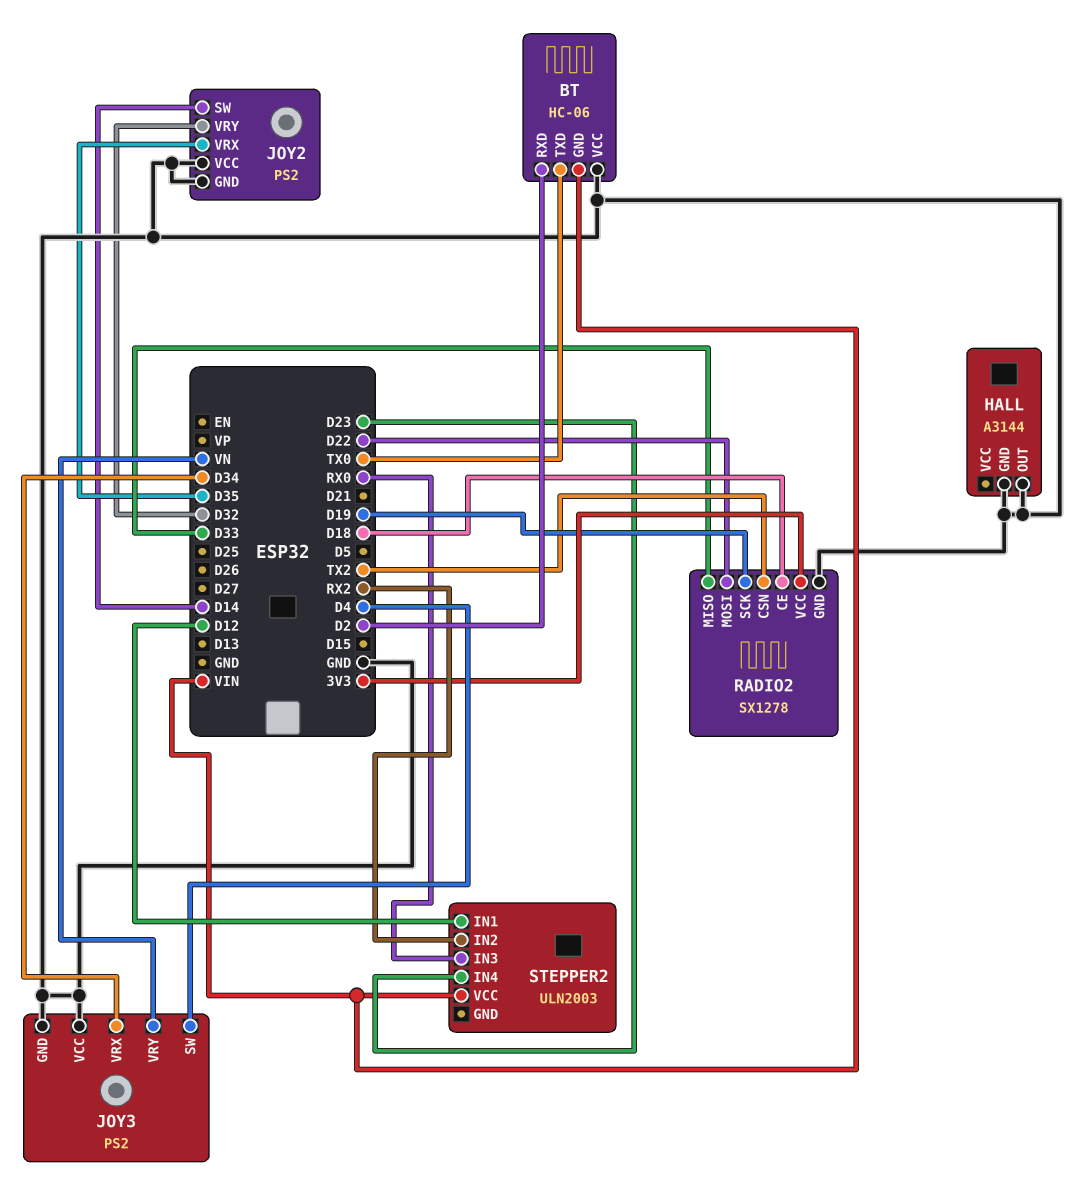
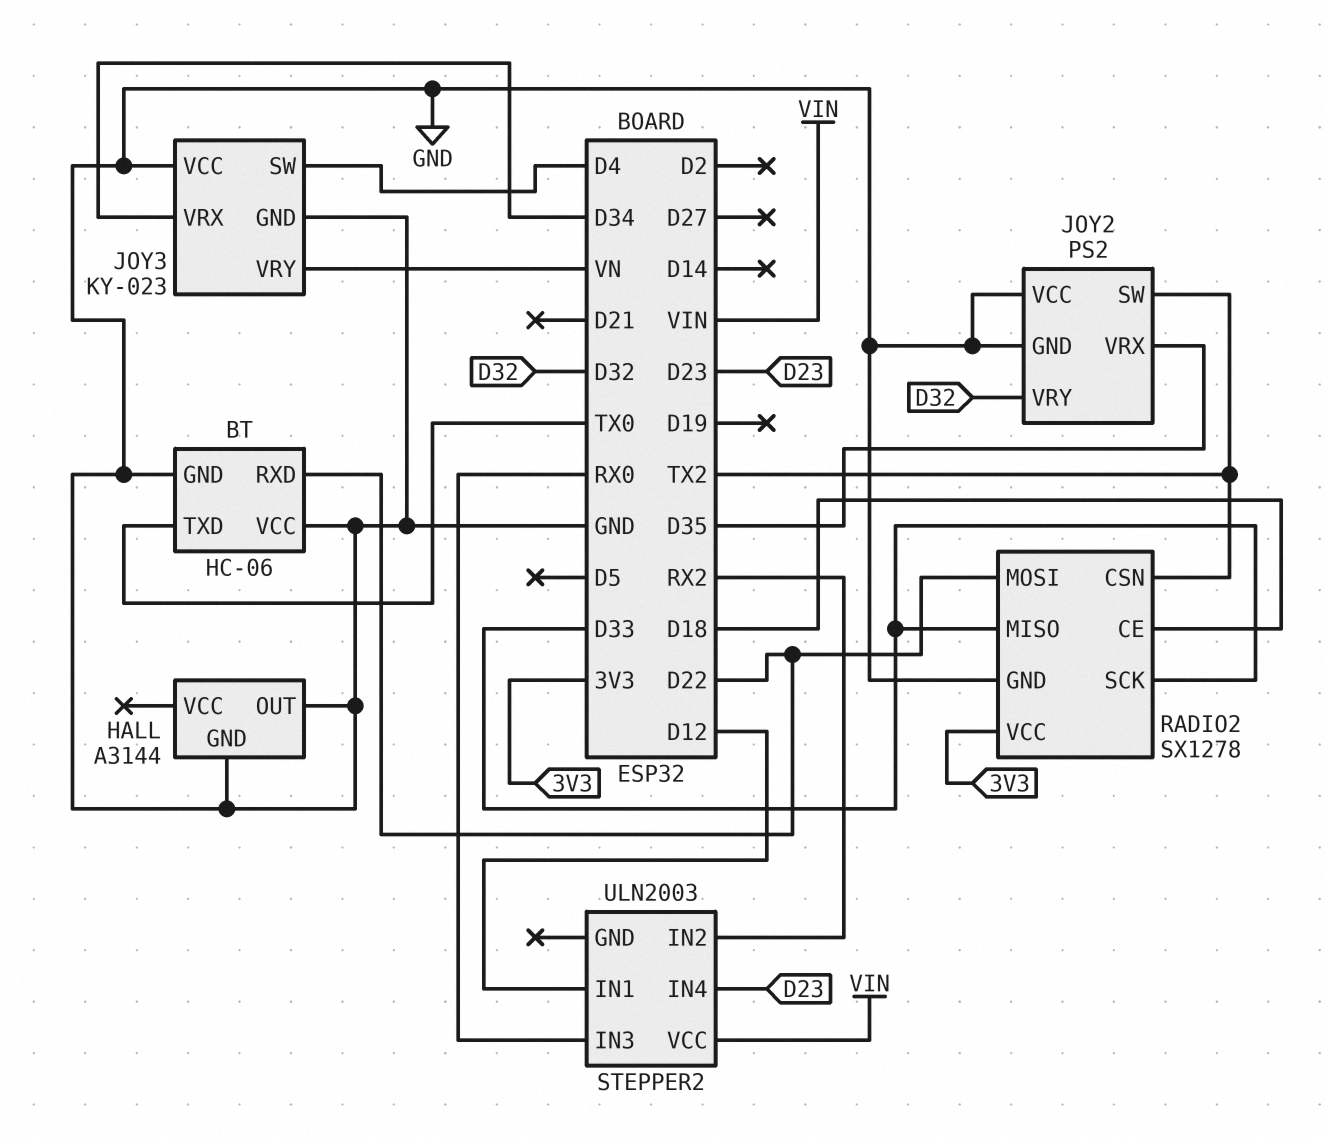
BT pin GND: VIN -> GND
BT pin RXD: D2 -> D22
JOY2 pin SW: D14 -> TX2
JOY3: PS2 -> KY-023
RADIO2 pin SCK: D19 -> D33

